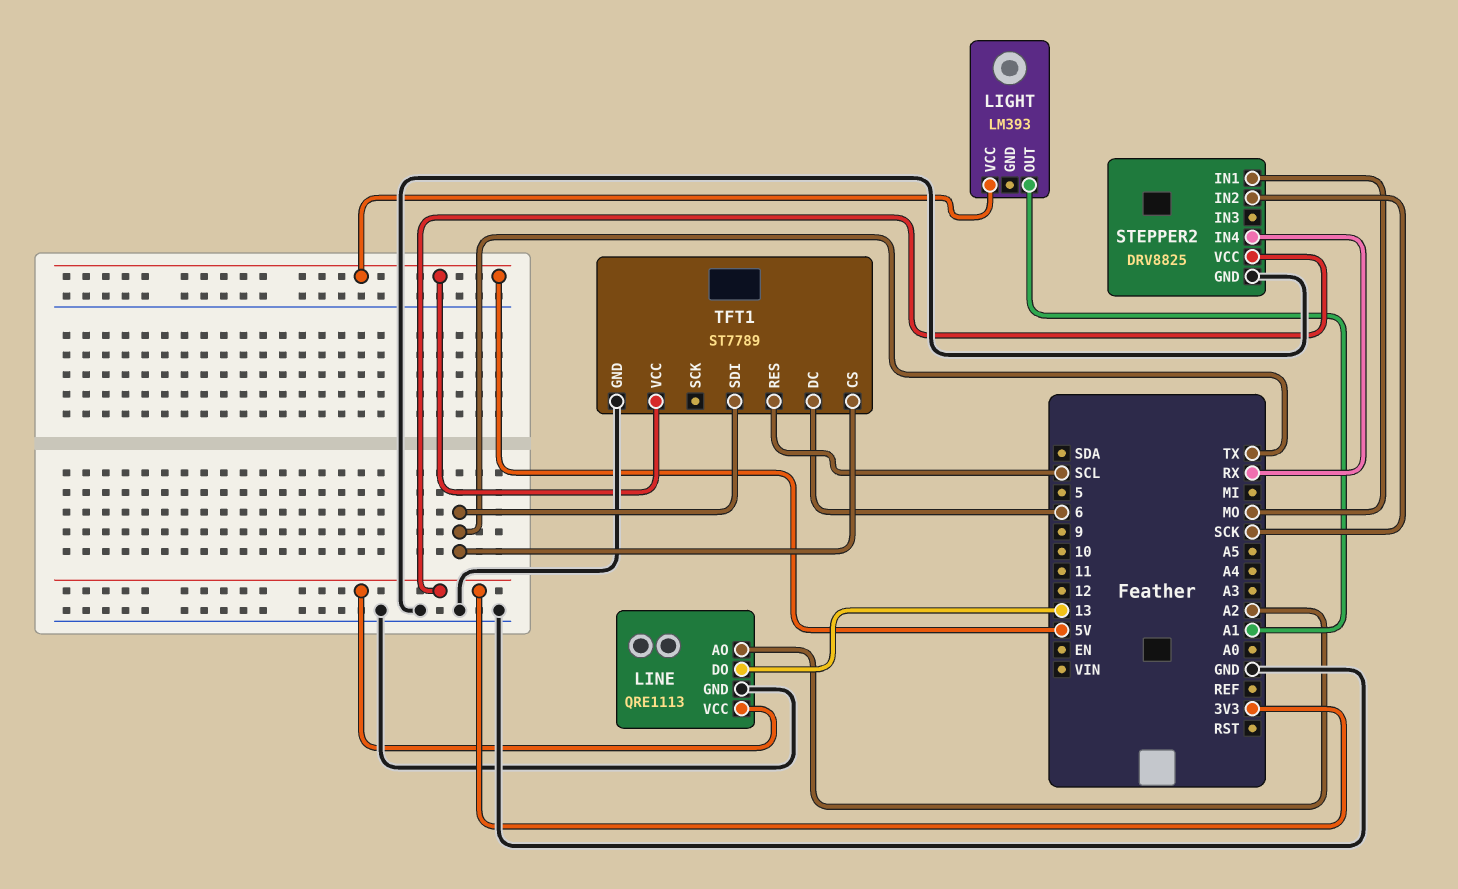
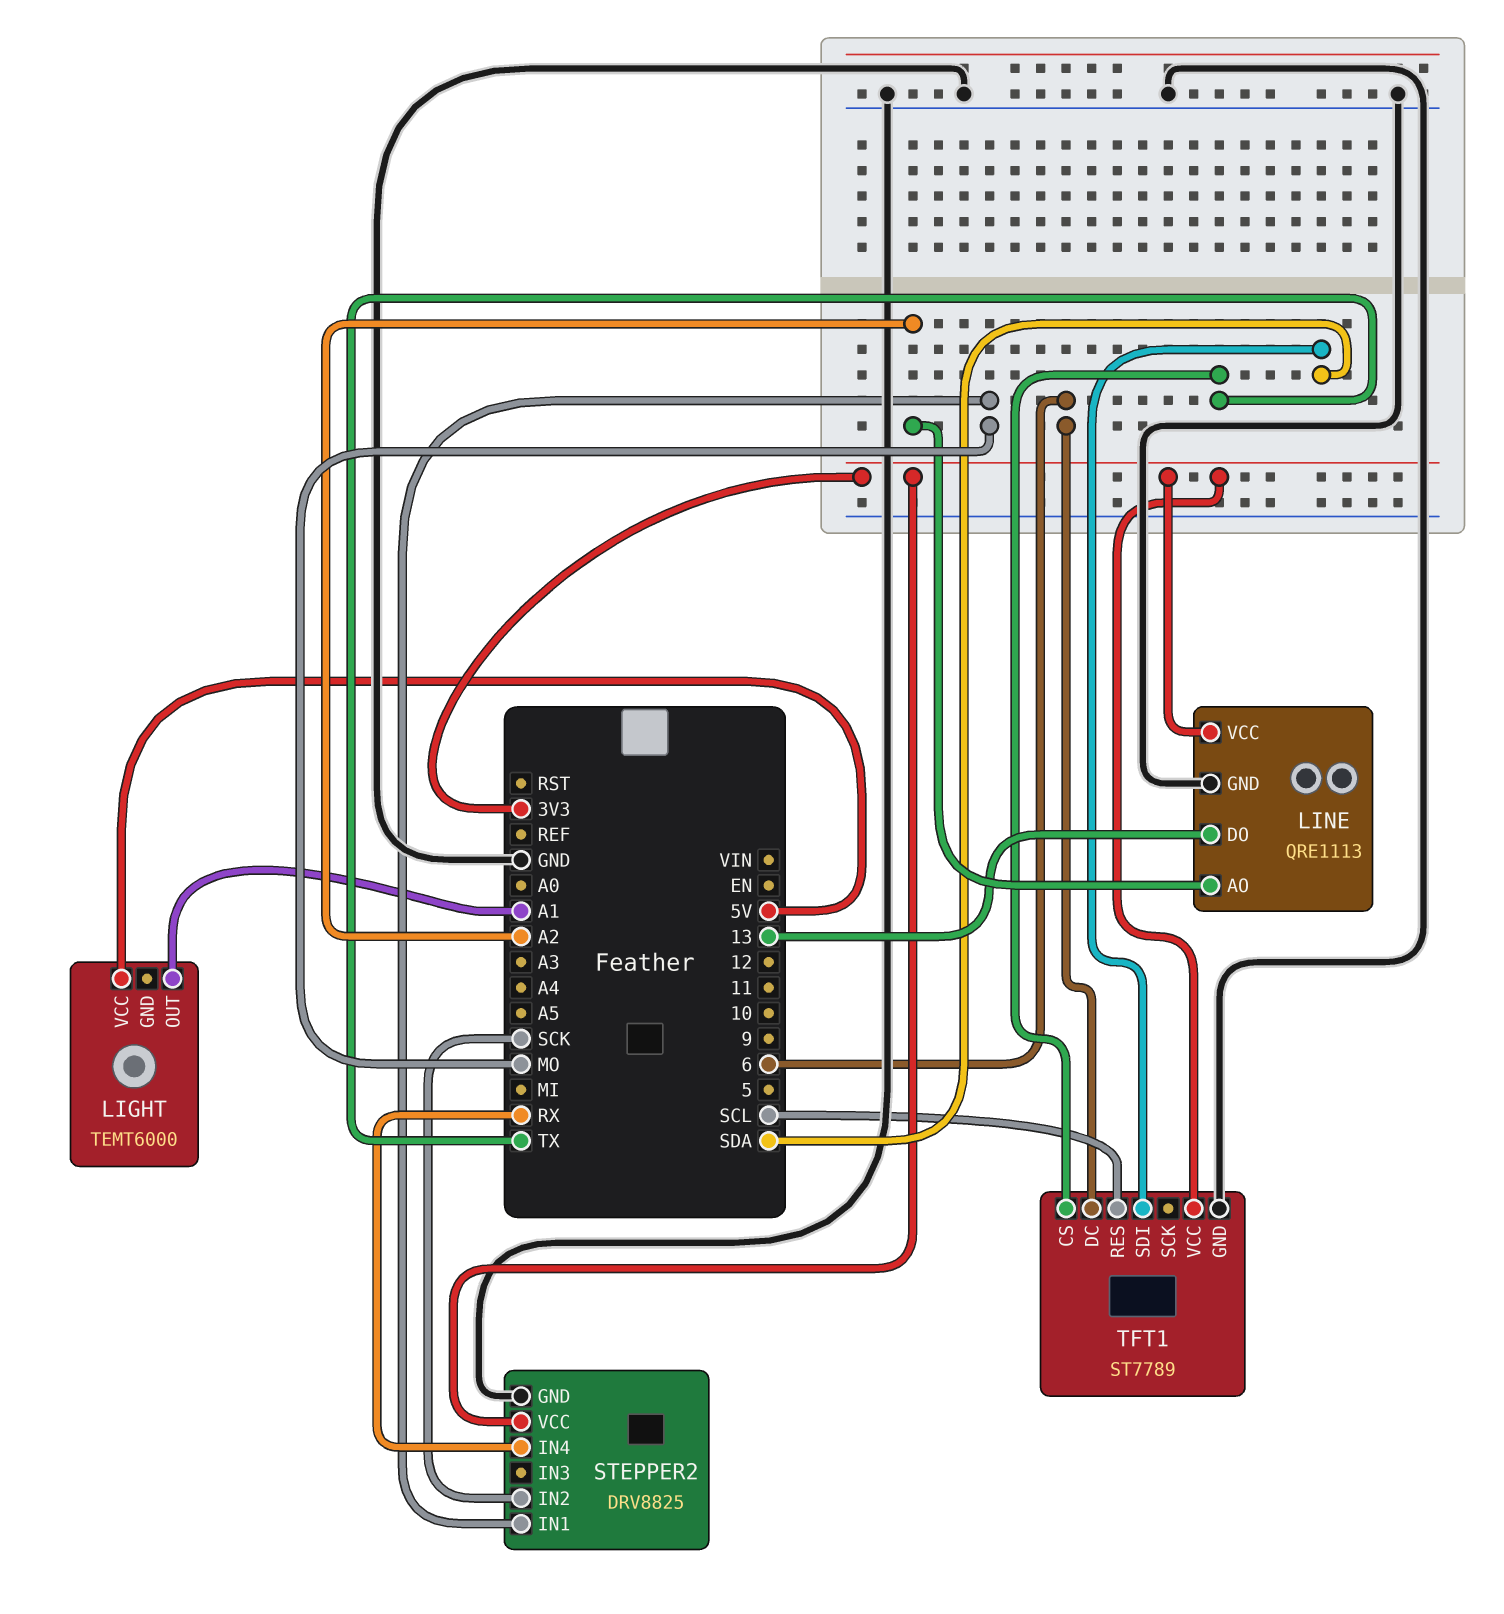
LIGHT: LM393 -> TEMT6000
TFT1 pin SDI: TX -> SDA
TFT1 pin VCC: 5V -> 3V3

